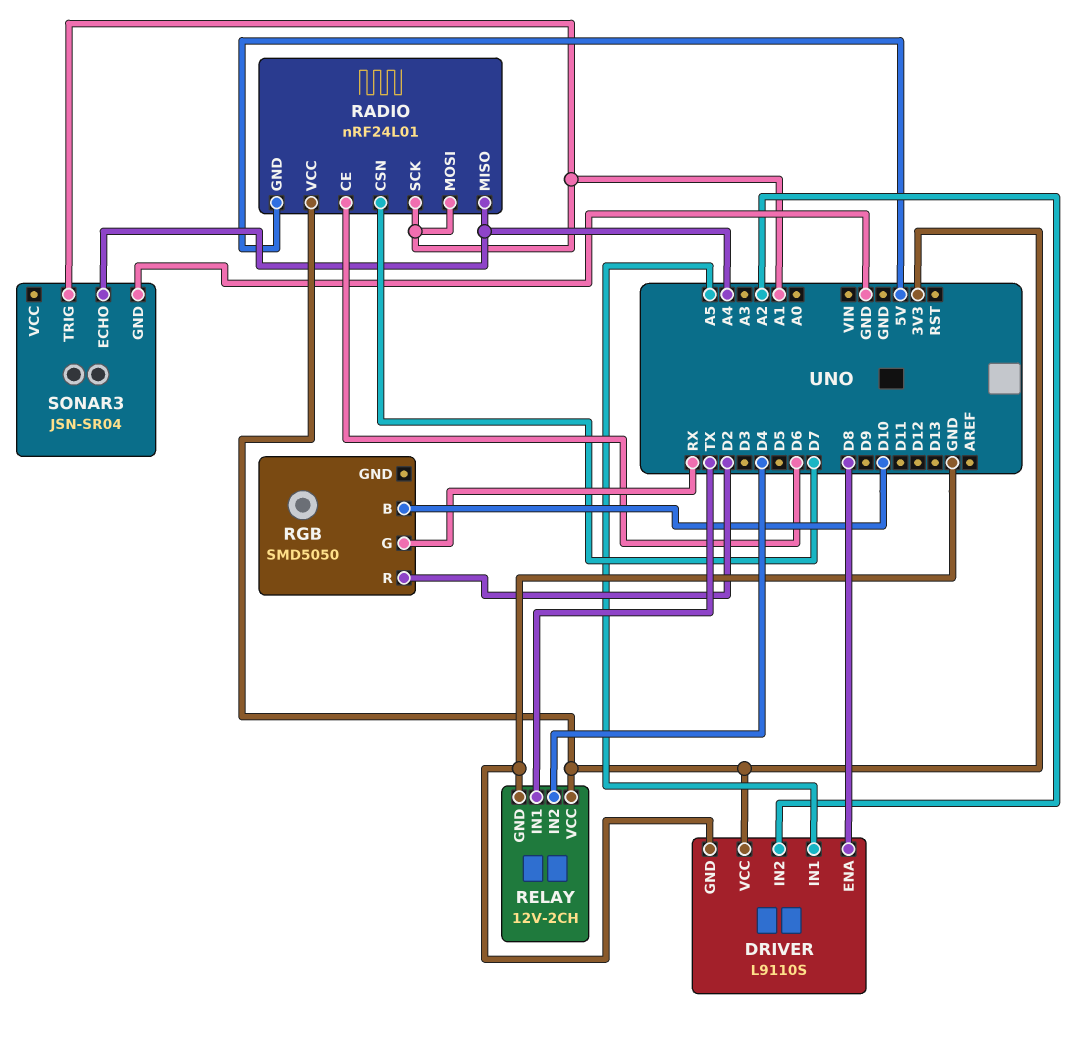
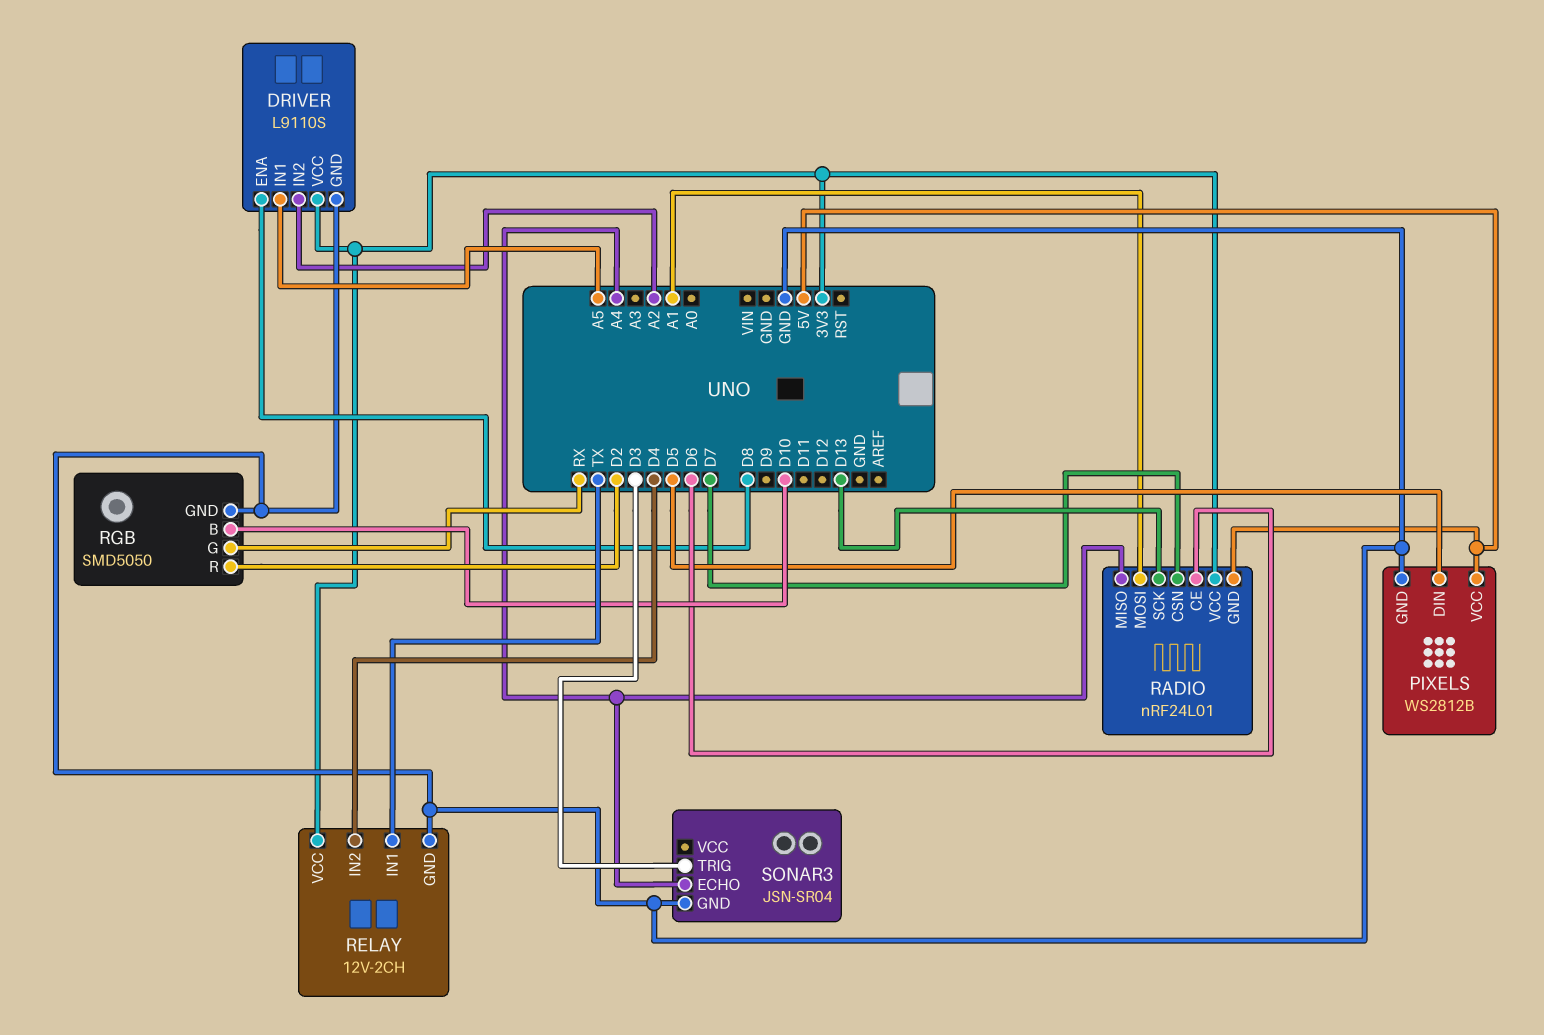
PIXELS: none -> WS2812B
PIXELS pin DIN: none -> D5
PIXELS pin GND: none -> GND
PIXELS pin VCC: none -> 5V
RADIO pin SCK: A1 -> D13
RGB pin GND: none -> GND
SONAR3 pin TRIG: A1 -> D3

